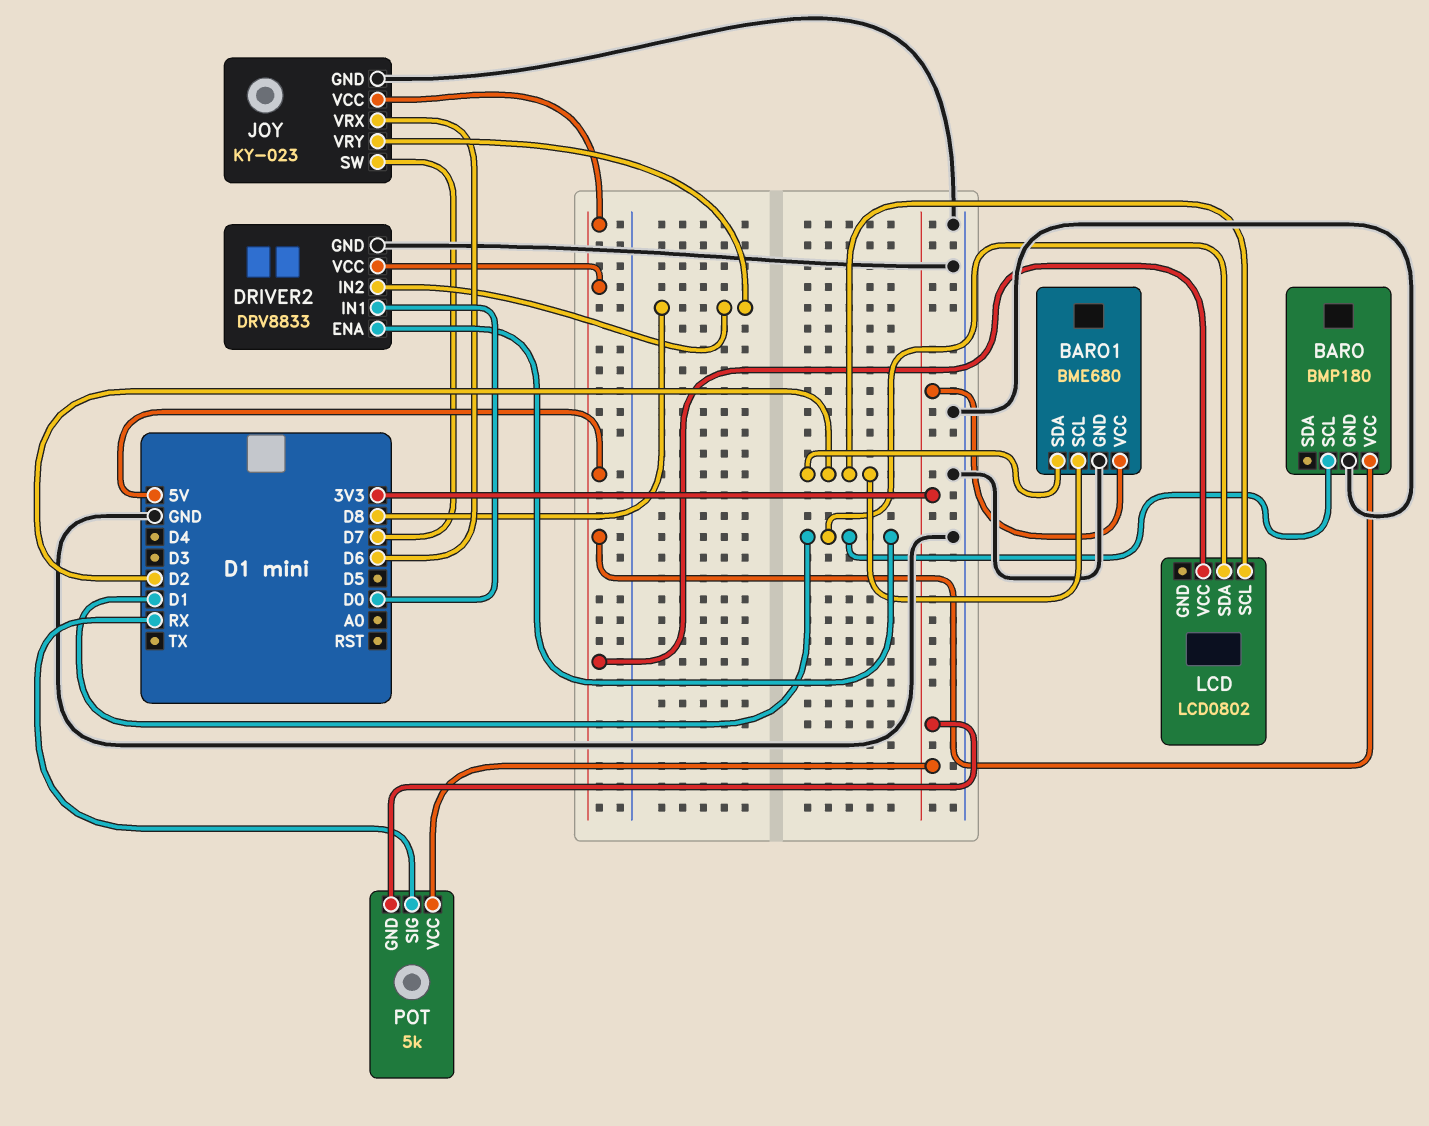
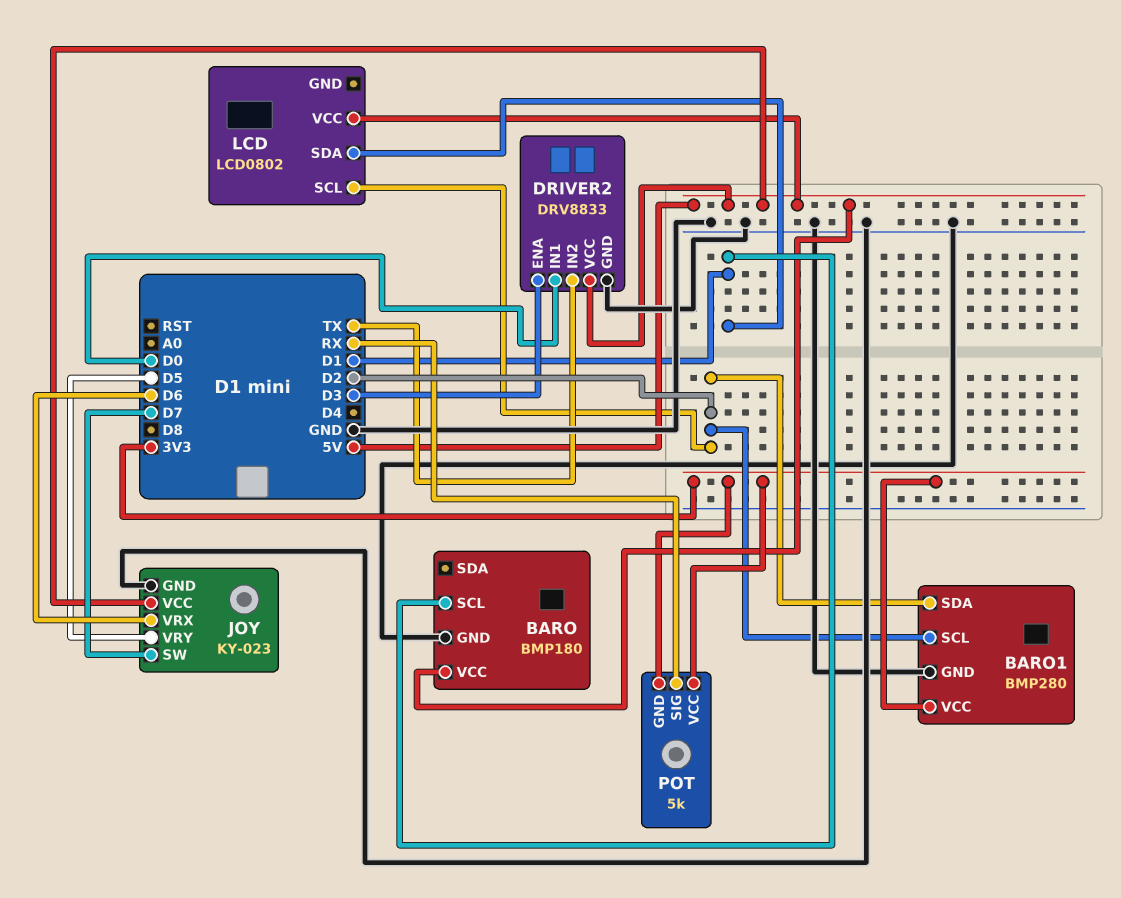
BARO1: BME680 -> BMP280
DRIVER2 pin ENA: D1 -> D3
DRIVER2 pin IN2: D8 -> TX
JOY pin VRY: D8 -> D5

